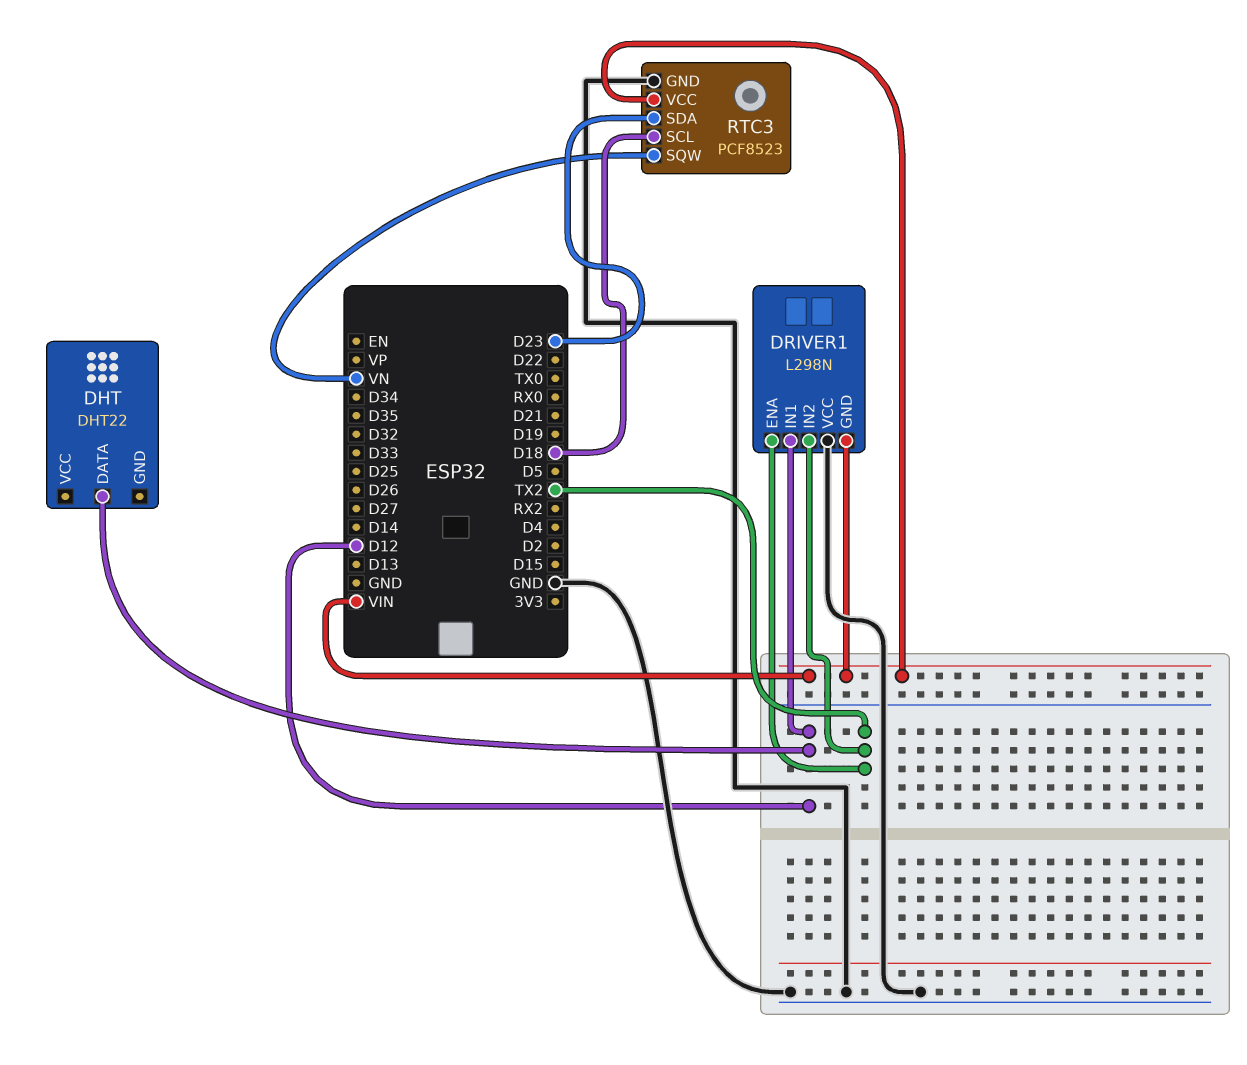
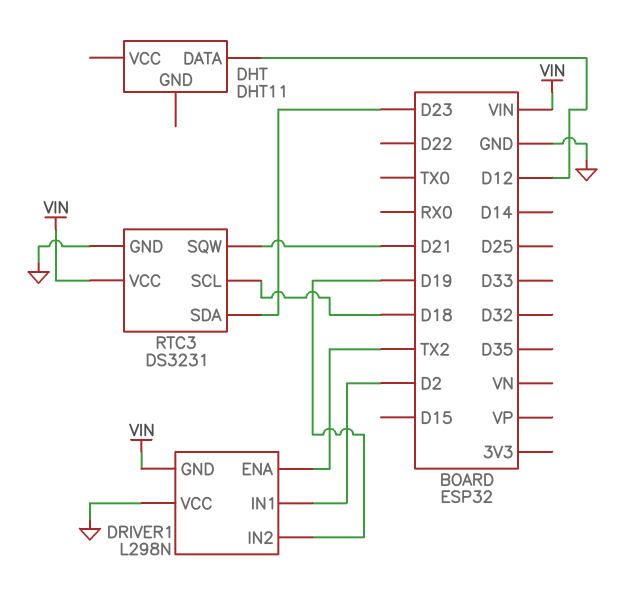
DHT: DHT22 -> DHT11
DRIVER1 pin IN1: D12 -> D2
DRIVER1 pin IN2: TX2 -> D19
RTC3: PCF8523 -> DS3231
RTC3 pin SQW: VN -> D21

